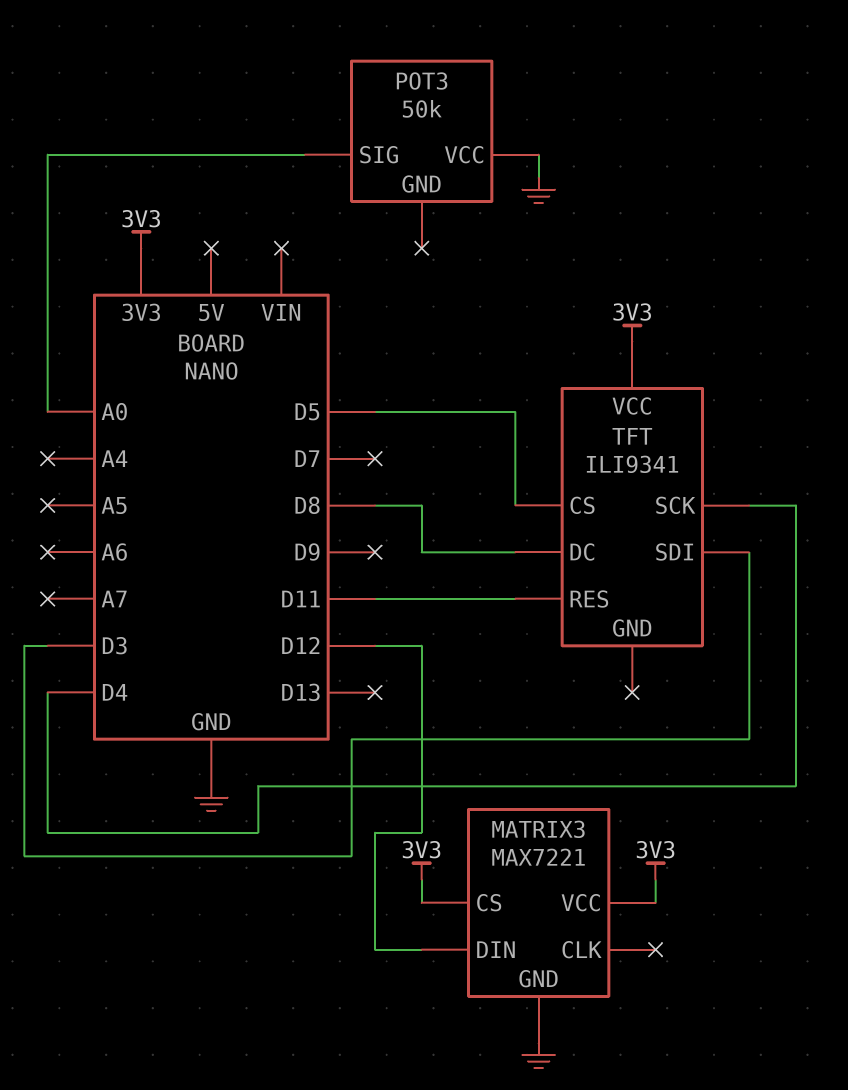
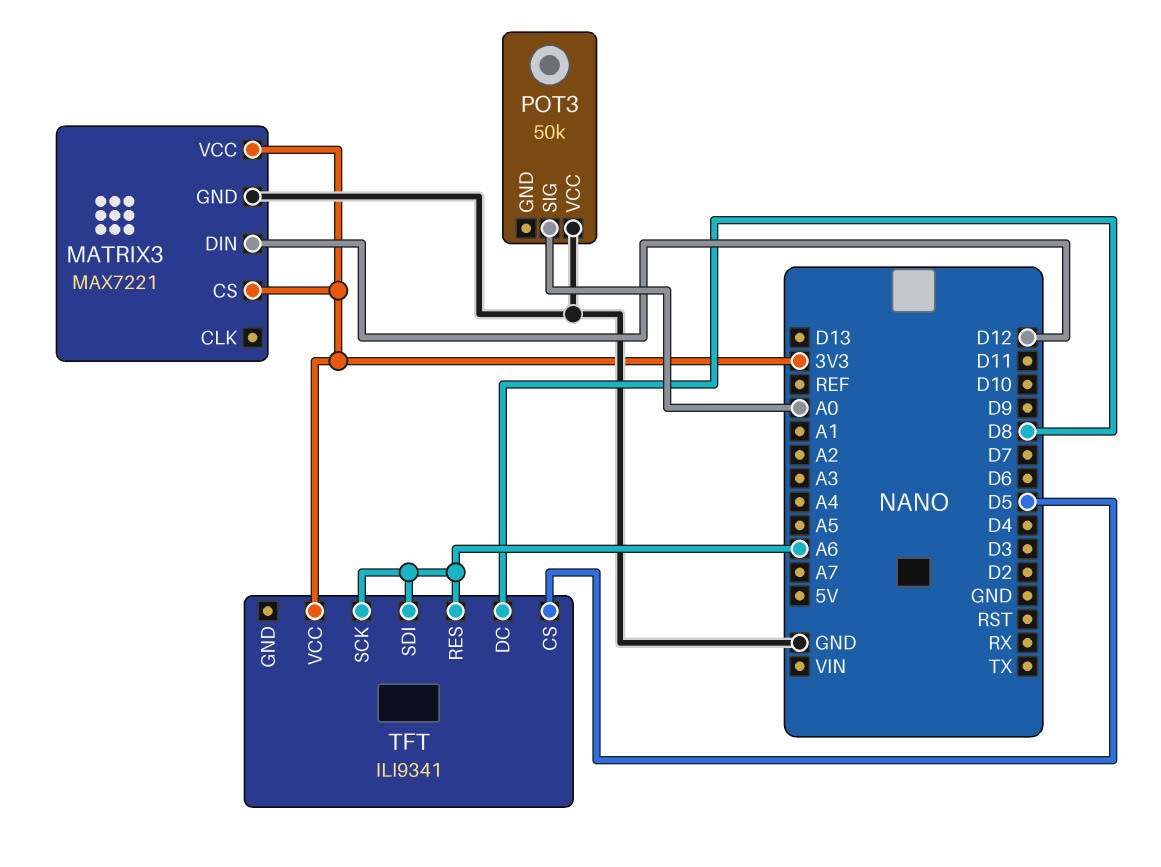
TFT pin RES: D11 -> A6
TFT pin SCK: D4 -> A6
TFT pin SDI: D3 -> A6

